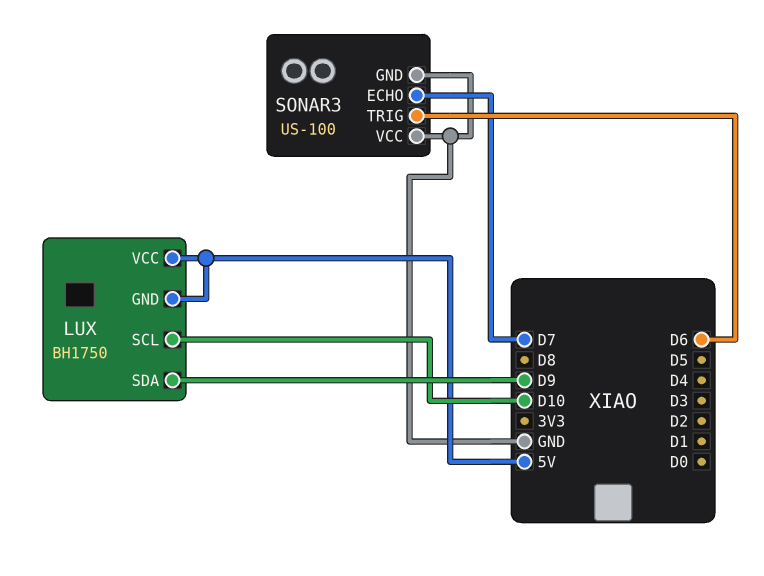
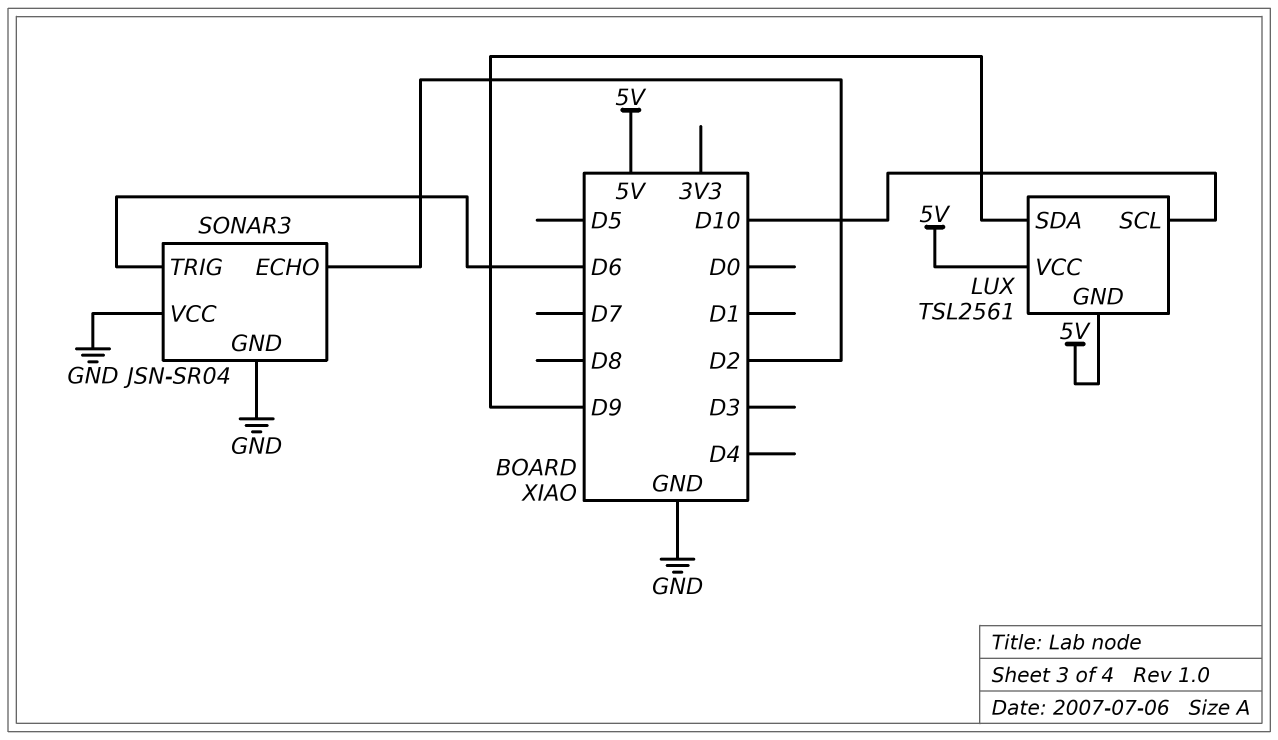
LUX: BH1750 -> TSL2561
SONAR3: US-100 -> JSN-SR04
SONAR3 pin ECHO: D7 -> D2

